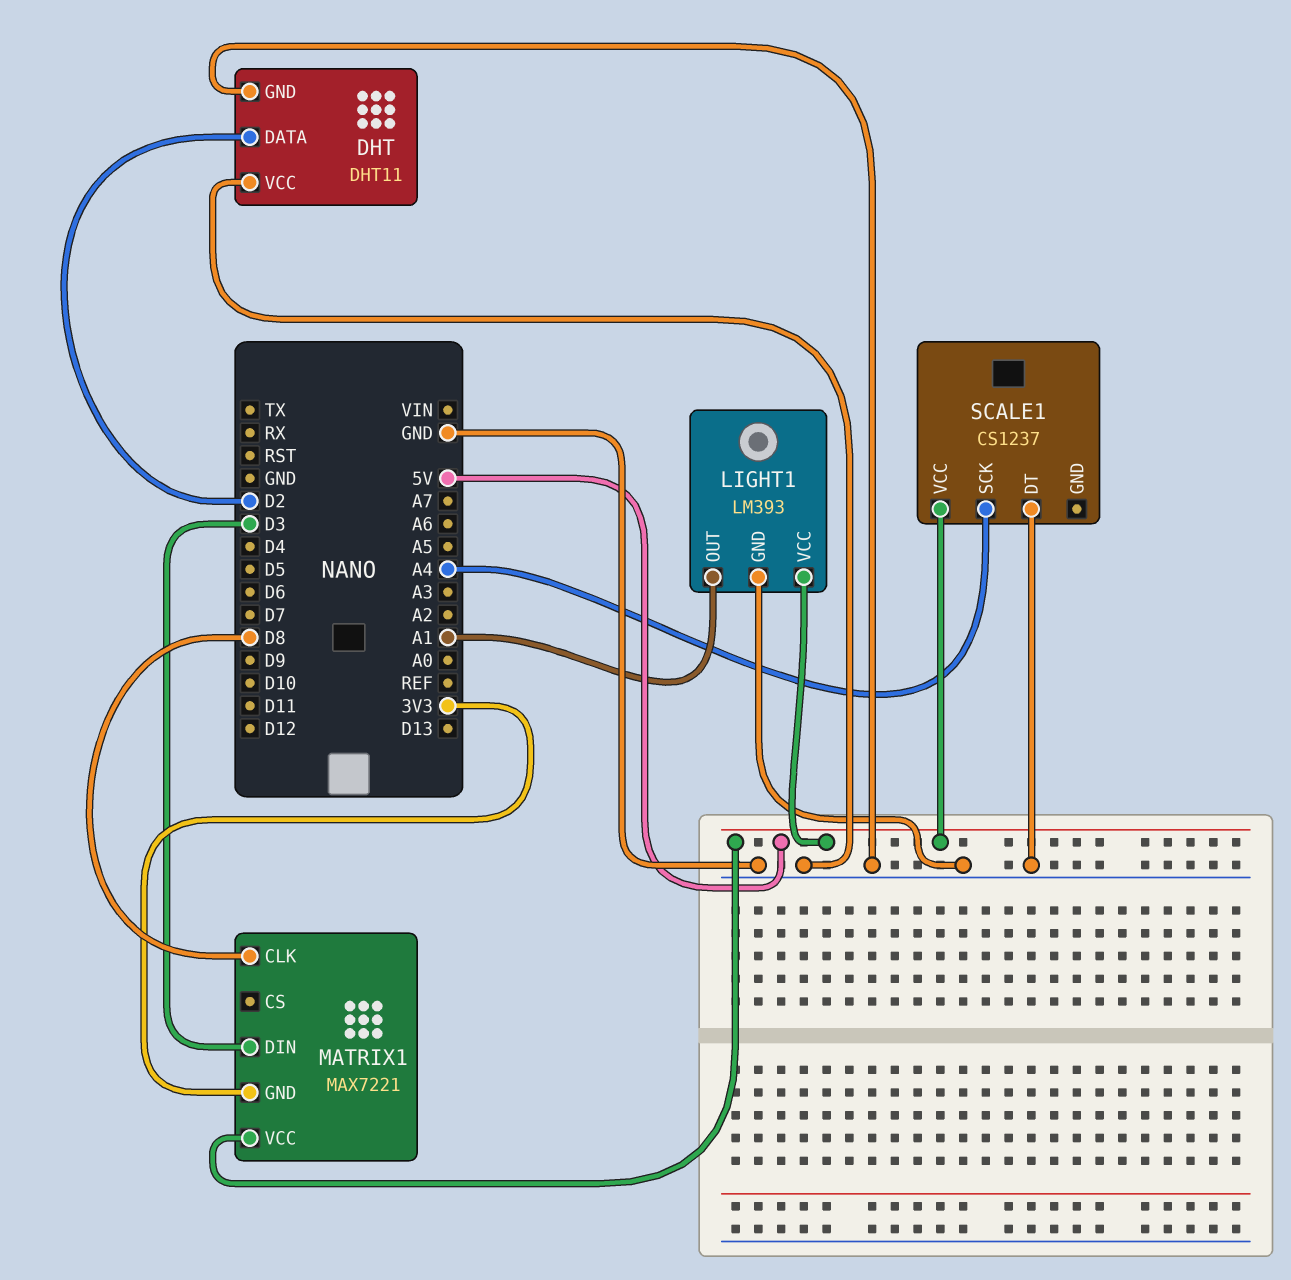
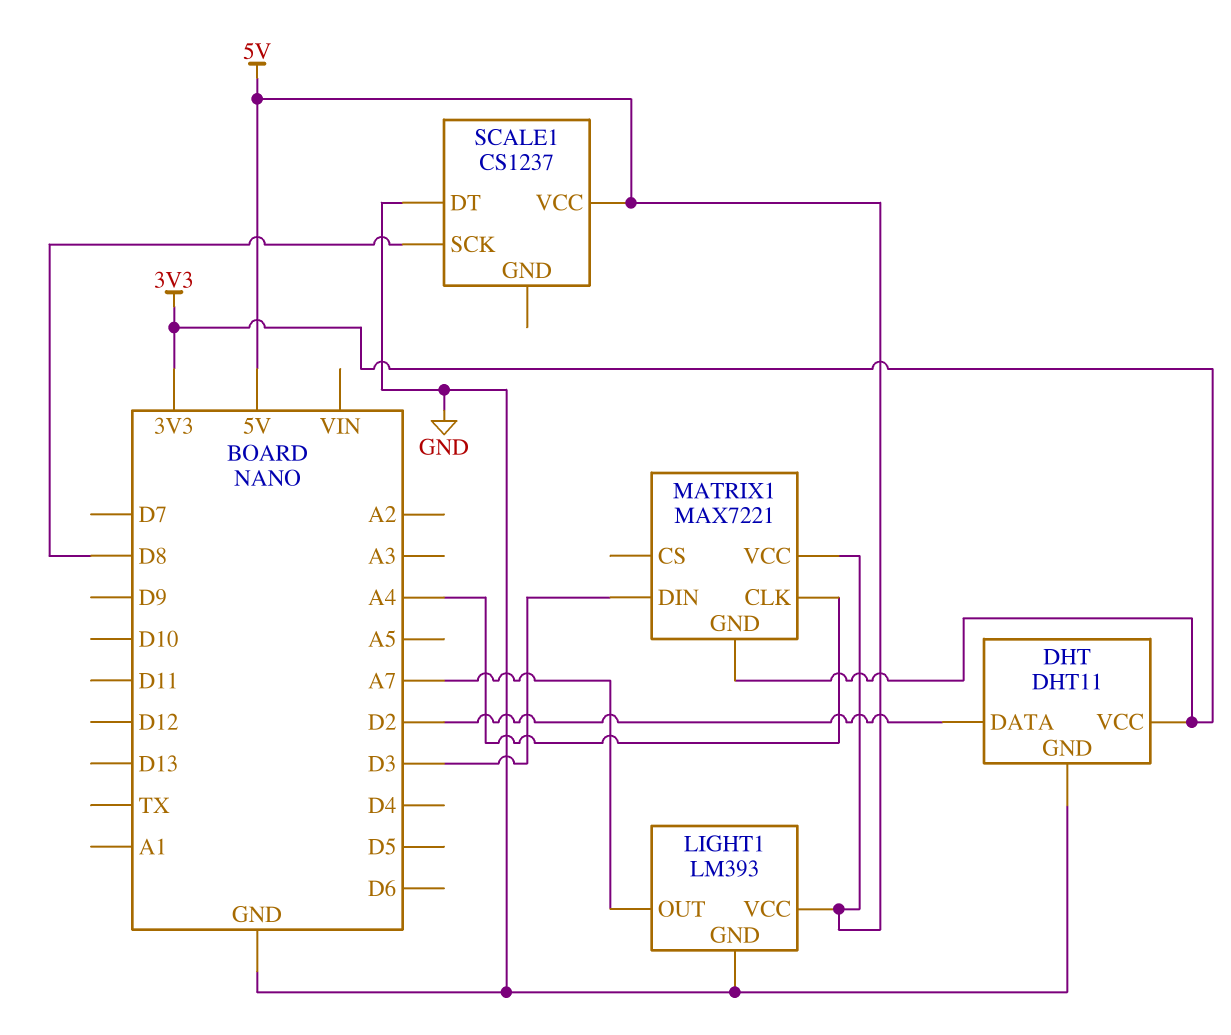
DHT pin VCC: GND -> 3V3
LIGHT1 pin OUT: A1 -> A7
MATRIX1 pin CLK: D8 -> A4
SCALE1 pin SCK: A4 -> D8

